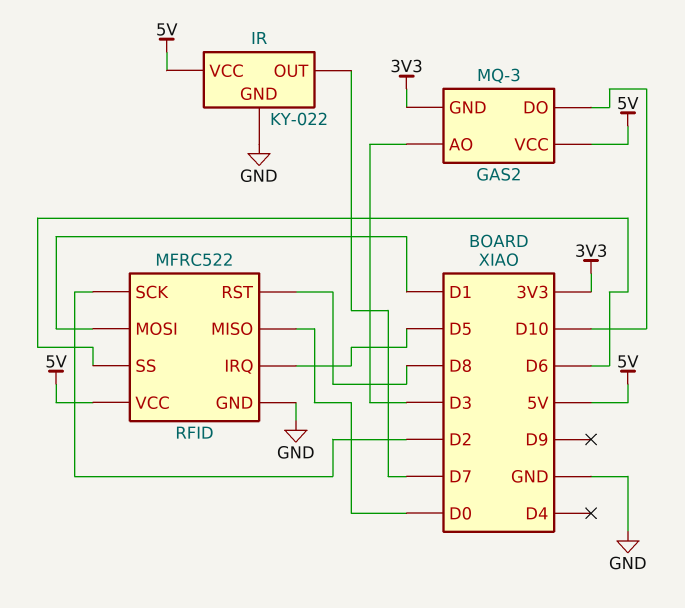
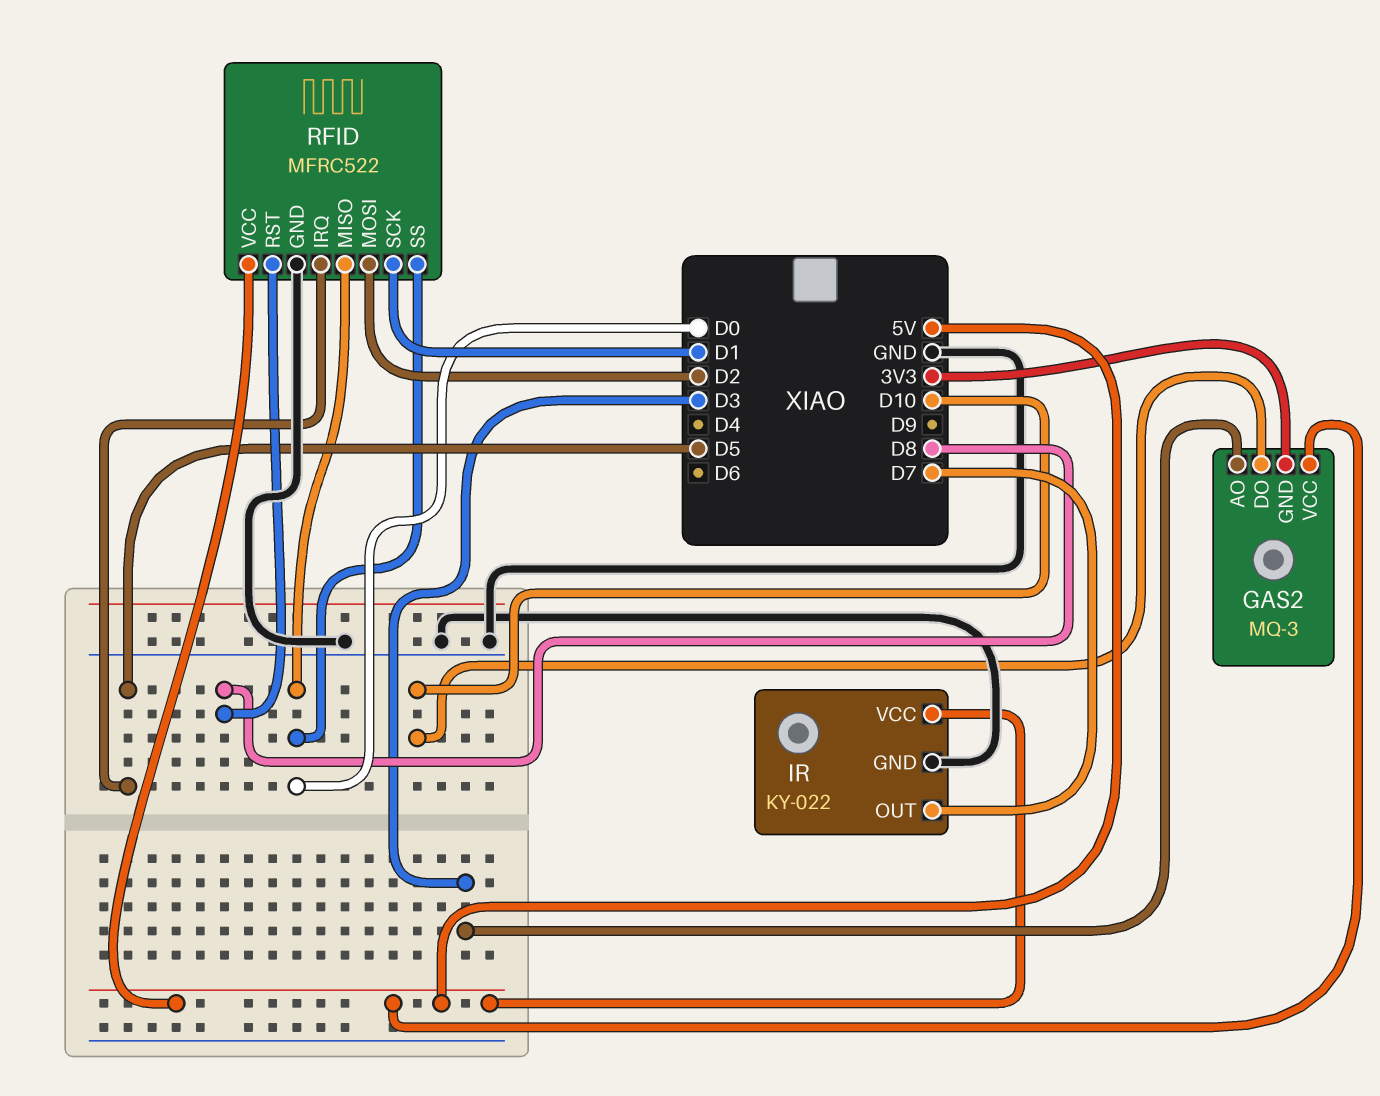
RFID pin MOSI: D1 -> D2
RFID pin SCK: D2 -> D1
RFID pin SS: D6 -> D0

